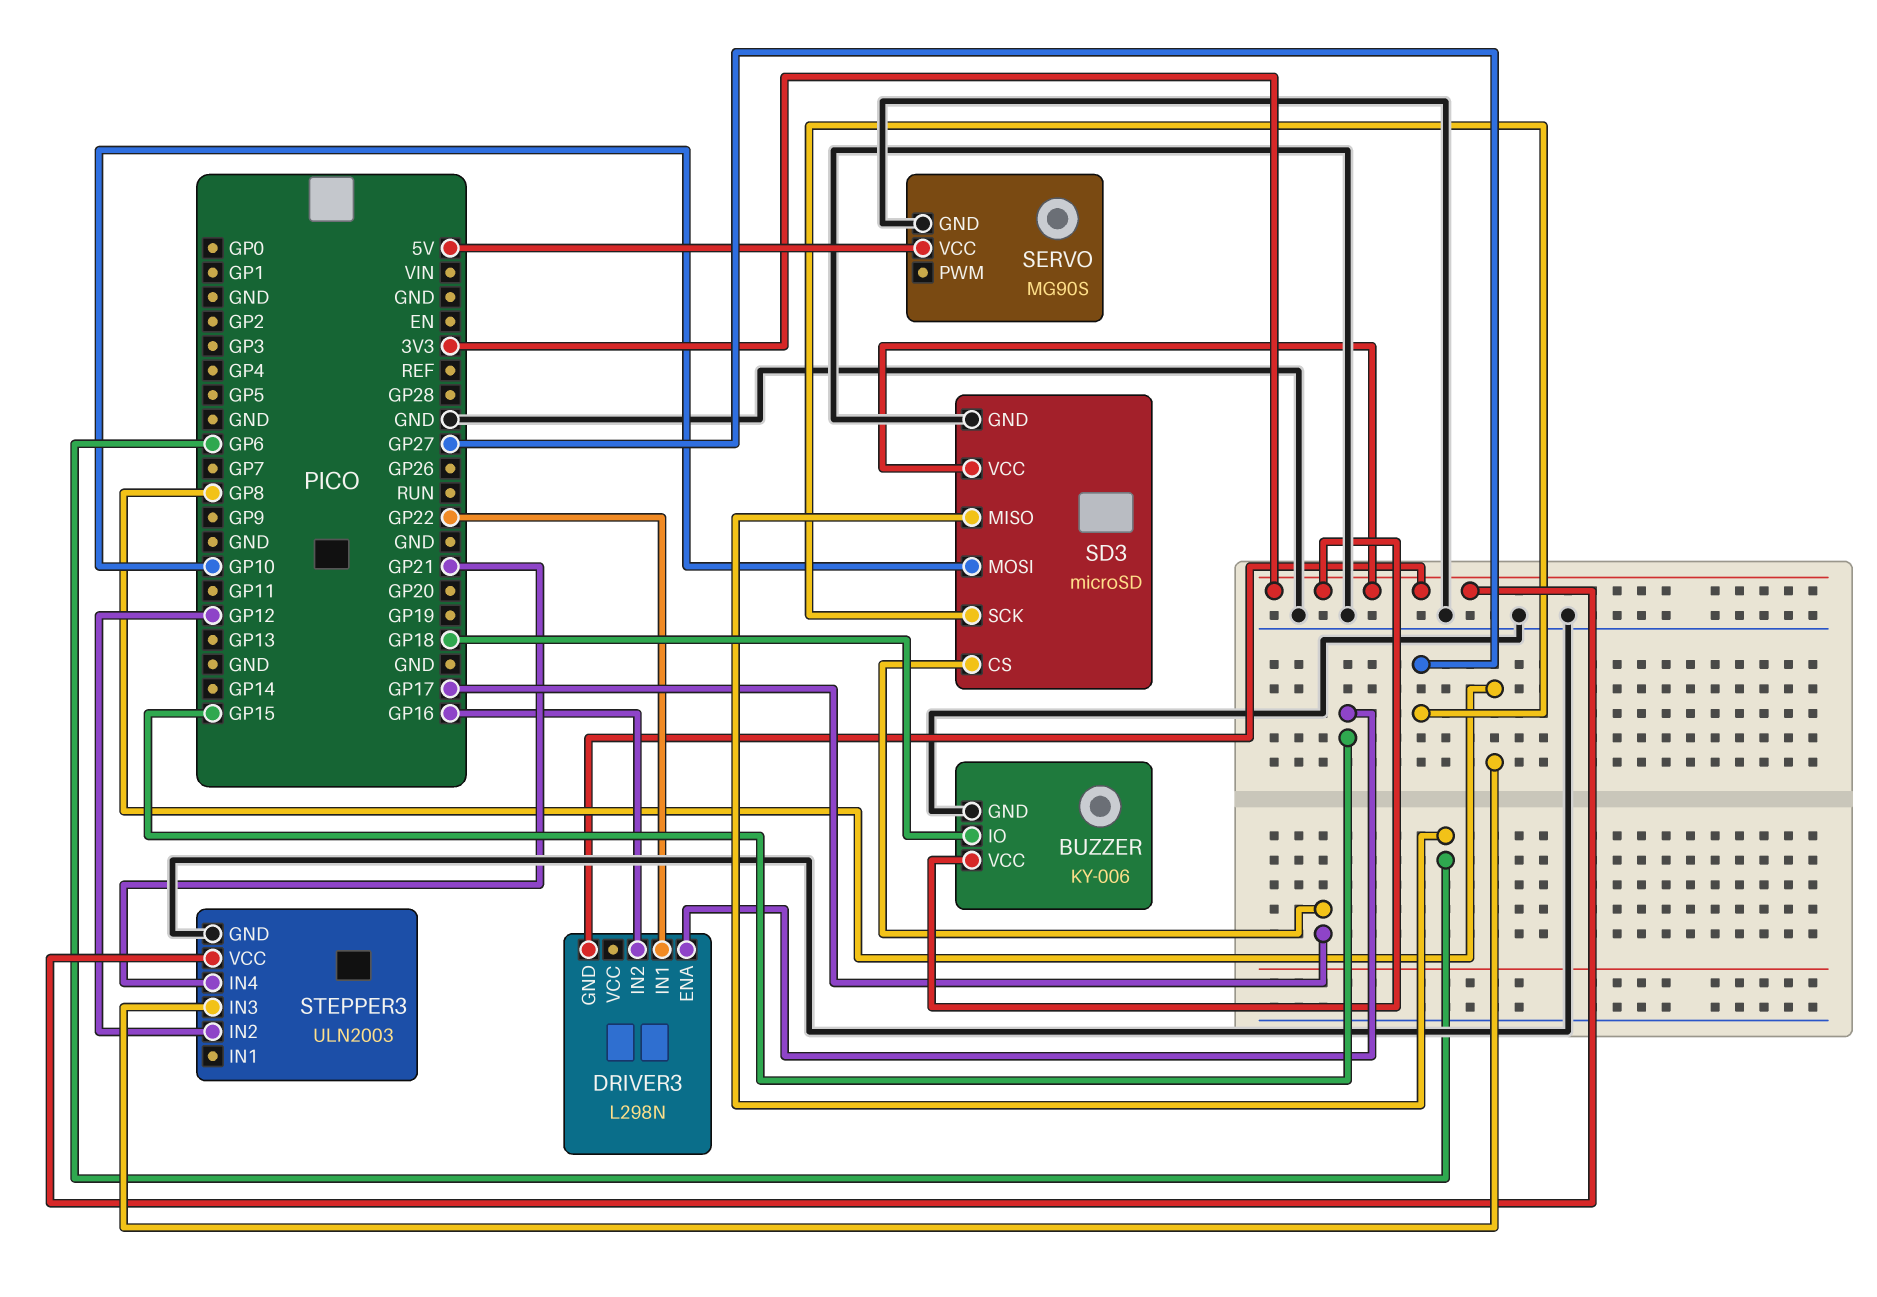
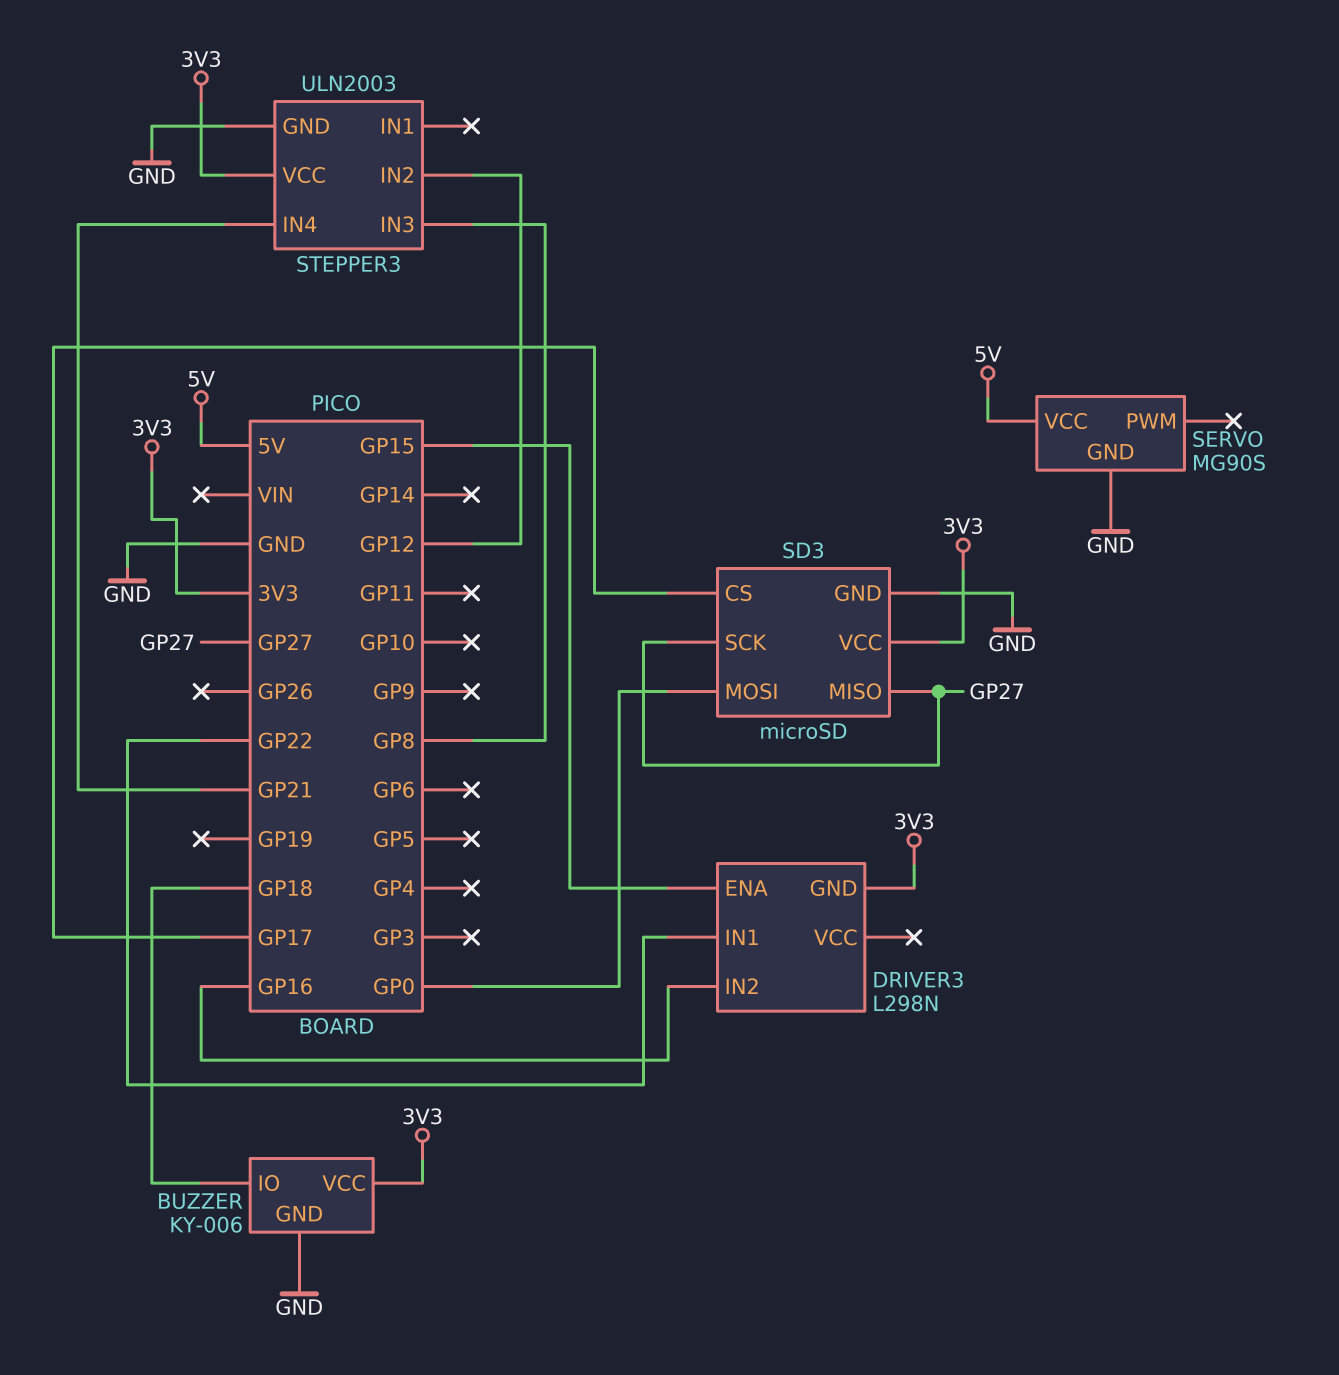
SD3 pin MISO: GP6 -> GP27
SD3 pin MOSI: GP10 -> GP0

